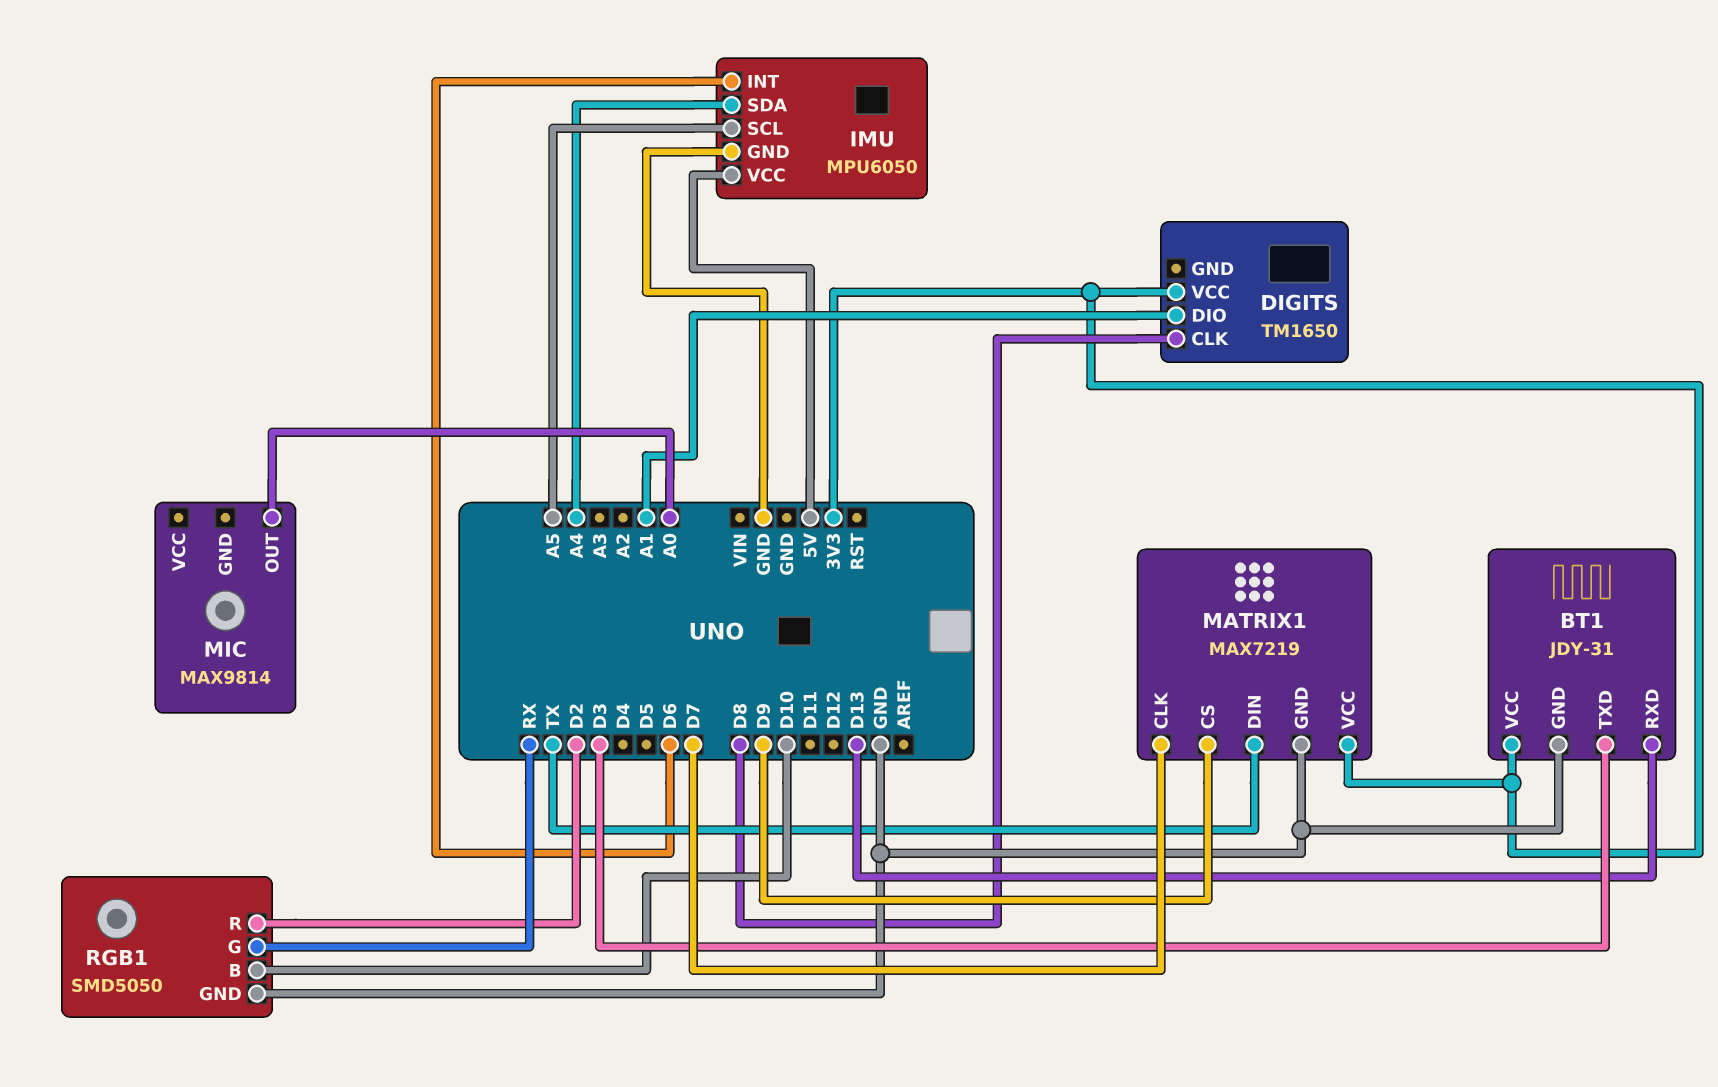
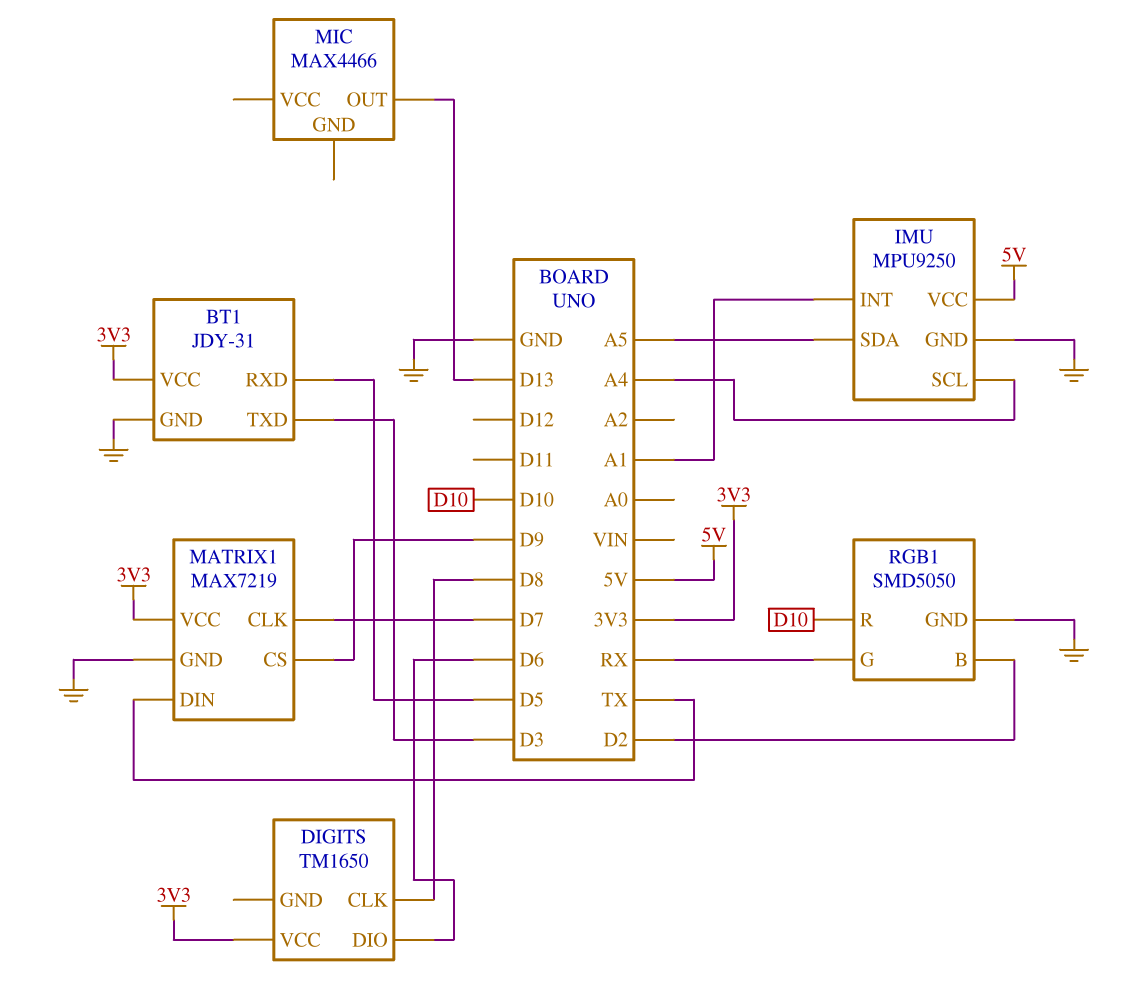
BT1 pin RXD: D13 -> D5
DIGITS pin DIO: A1 -> D6
IMU: MPU6050 -> MPU9250
IMU pin INT: D6 -> A1
IMU pin SCL: A5 -> A4
IMU pin SDA: A4 -> A5
MIC: MAX9814 -> MAX4466
MIC pin OUT: A0 -> D13
RGB1 pin B: D10 -> D2
RGB1 pin R: D2 -> D10

